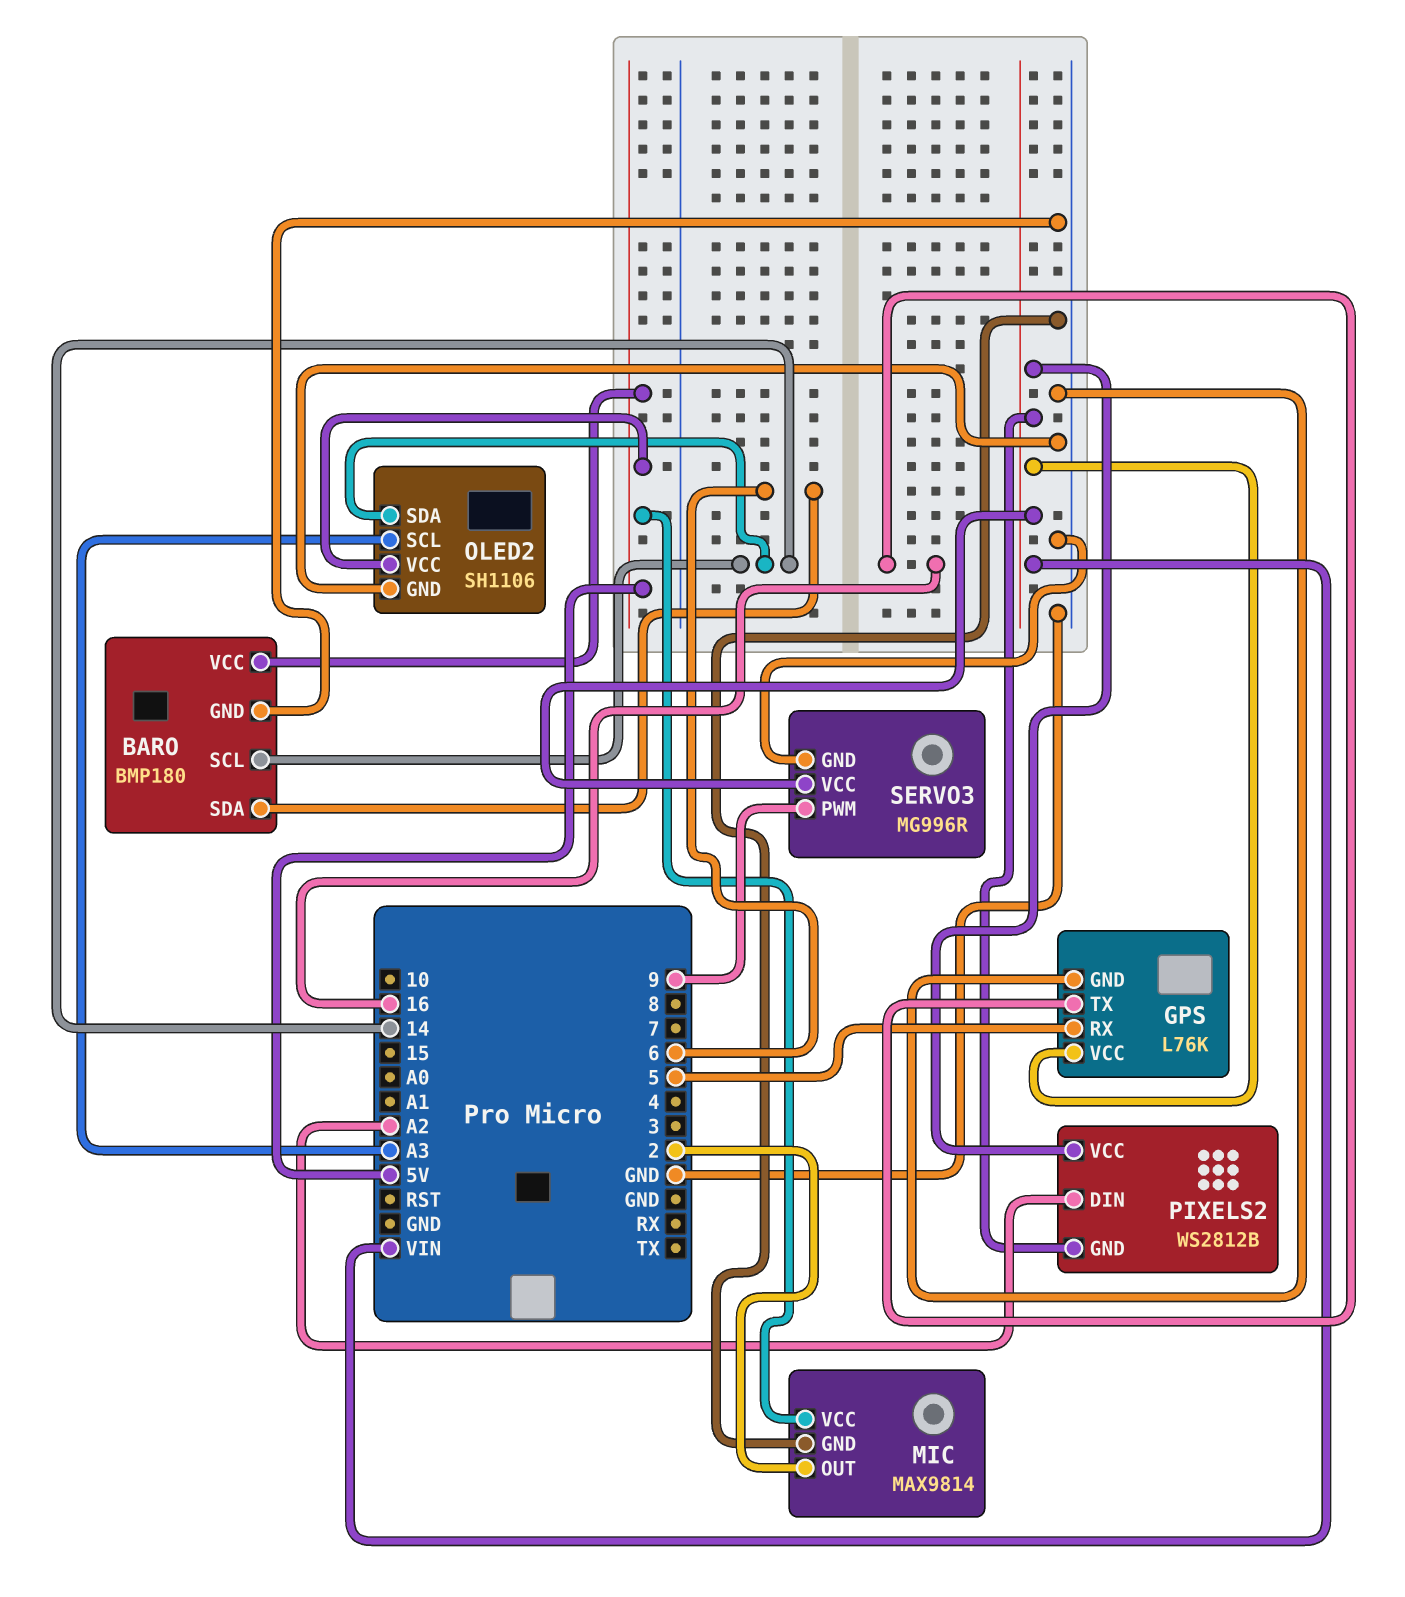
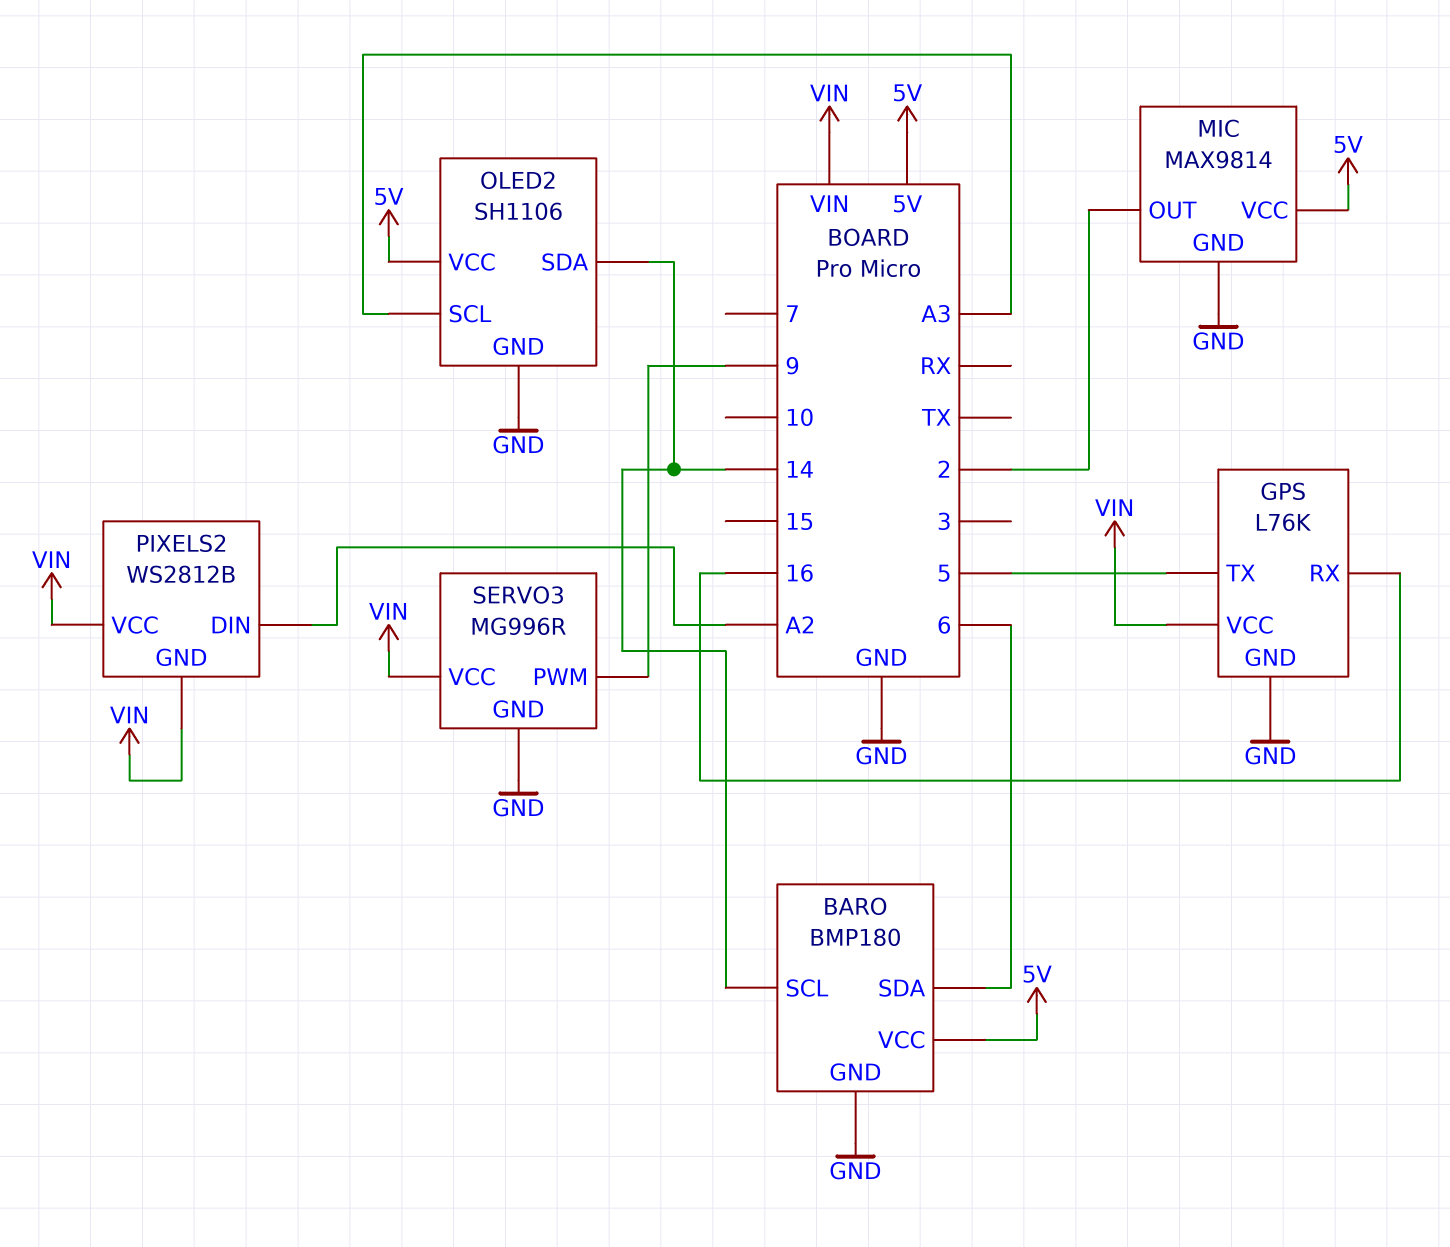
GPS pin RX: 5 -> 16
GPS pin TX: 16 -> 5

